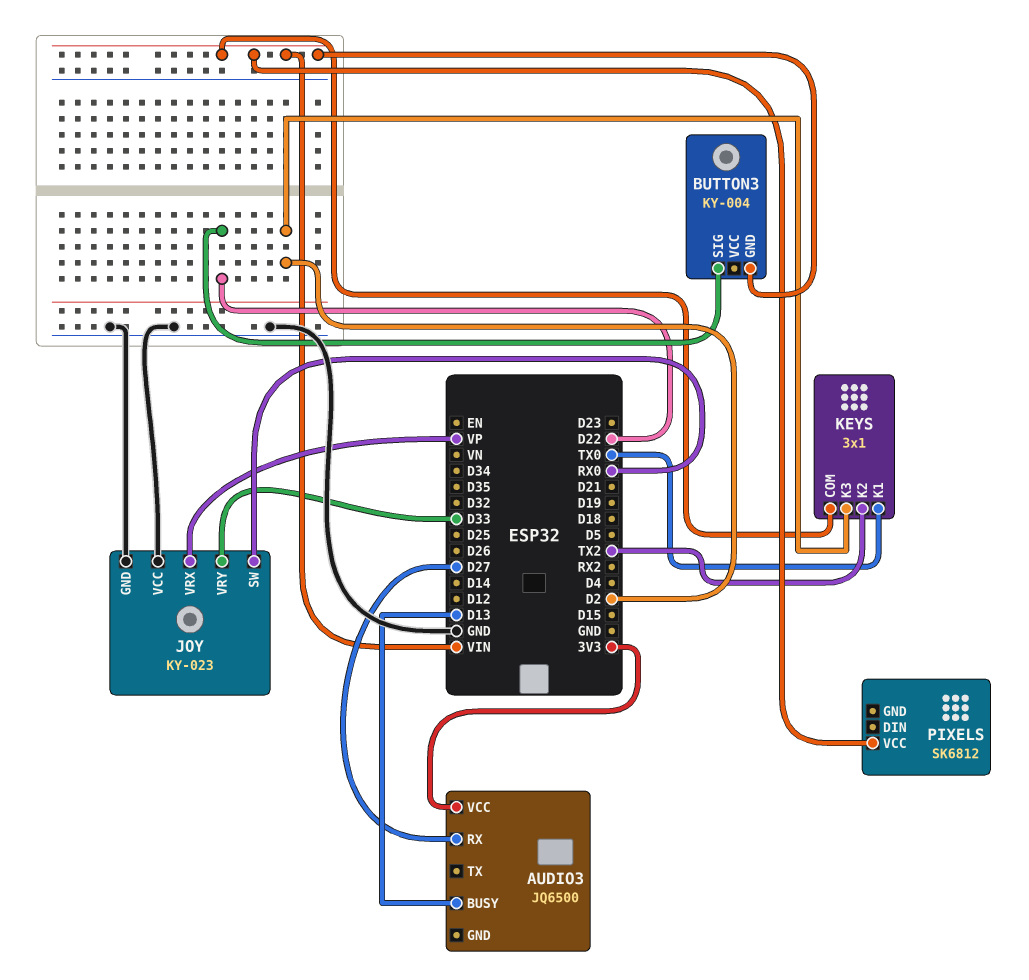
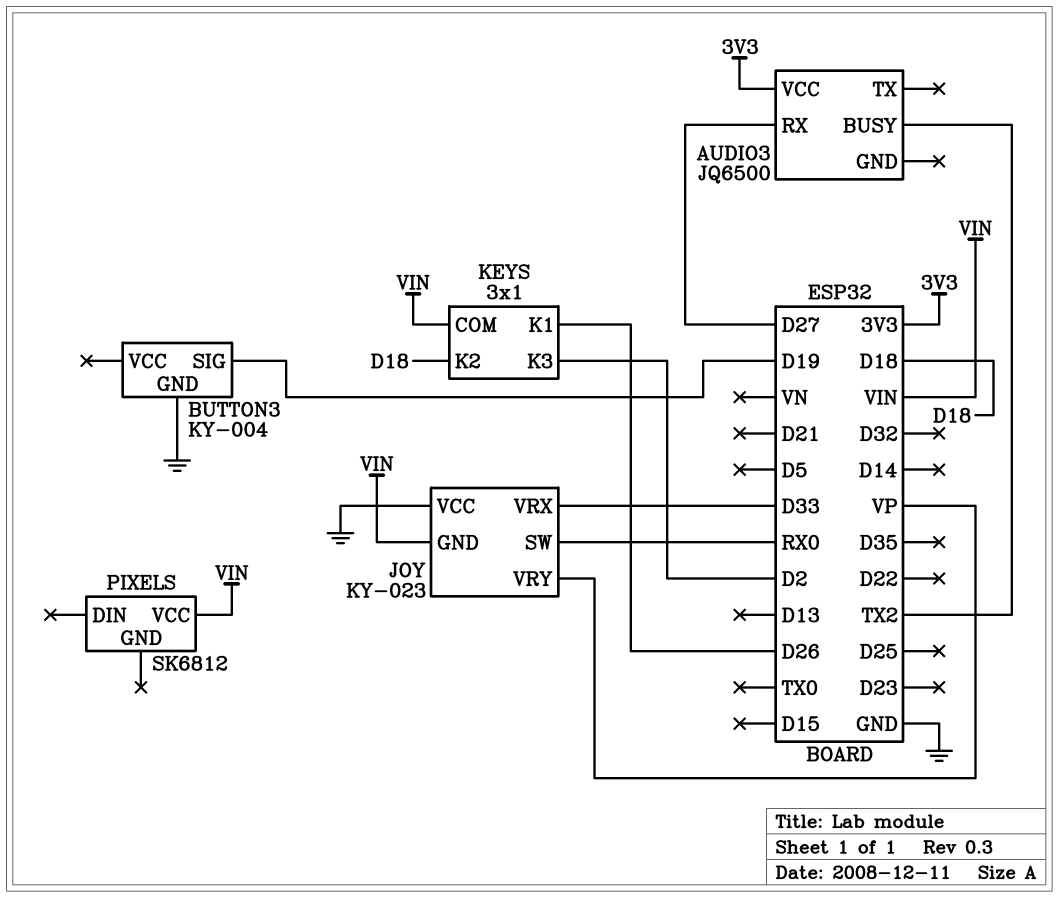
AUDIO3 pin BUSY: D13 -> TX2
BUTTON3 pin GND: VIN -> GND
BUTTON3 pin SIG: D22 -> D19
JOY pin GND: GND -> VIN
JOY pin VRX: VP -> D33
JOY pin VRY: D33 -> VP
KEYS pin K1: TX0 -> D26
KEYS pin K2: TX2 -> D18

